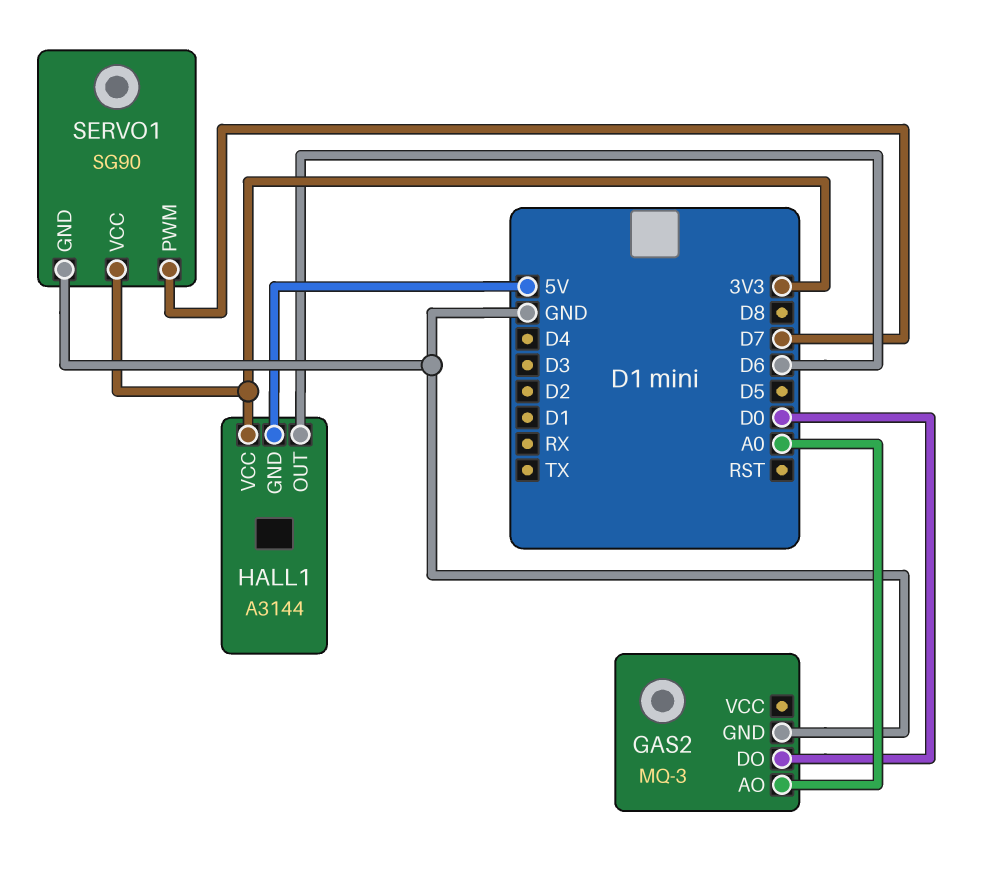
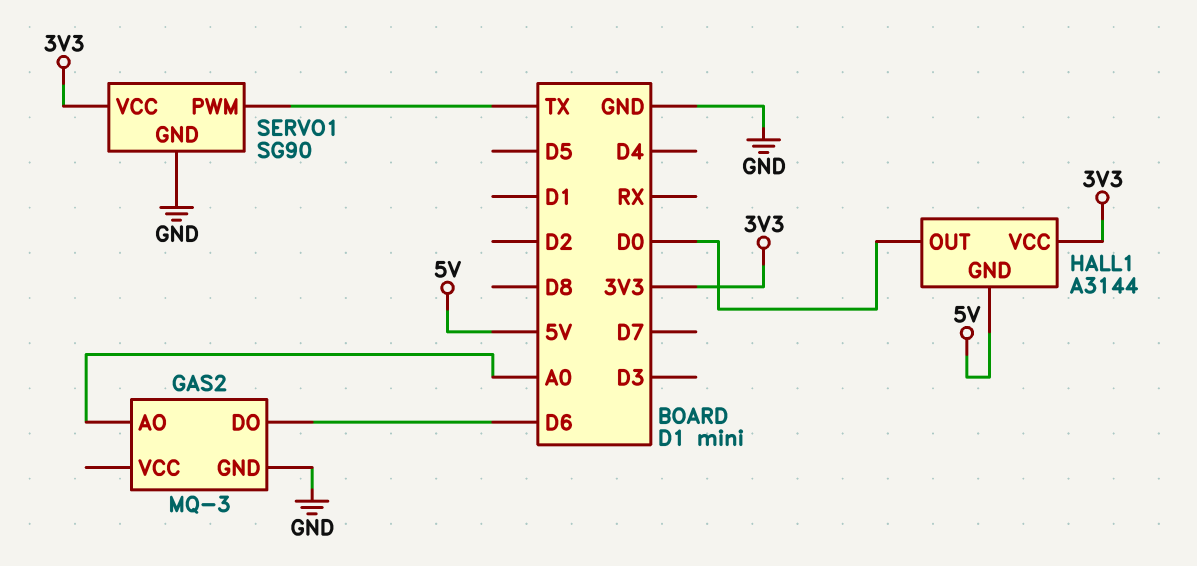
GAS2 pin DO: D0 -> D6
HALL1 pin OUT: D6 -> D0
SERVO1 pin PWM: D7 -> TX

